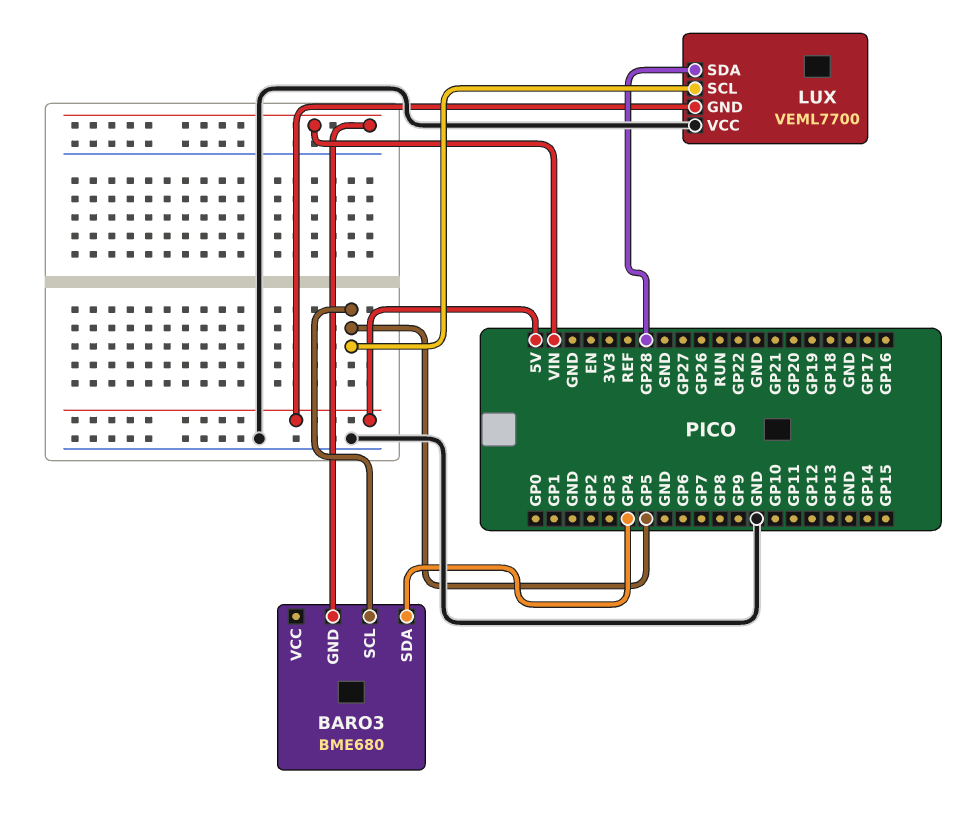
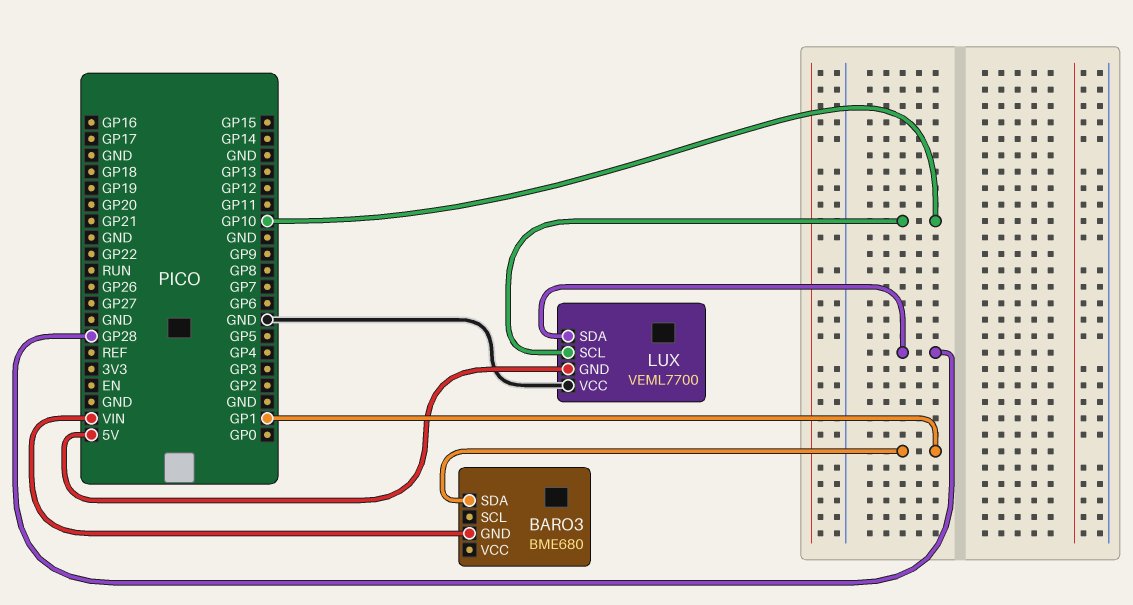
BARO3 pin SCL: GP5 -> none
BARO3 pin SDA: GP4 -> GP1
LUX pin SCL: GP5 -> GP10

